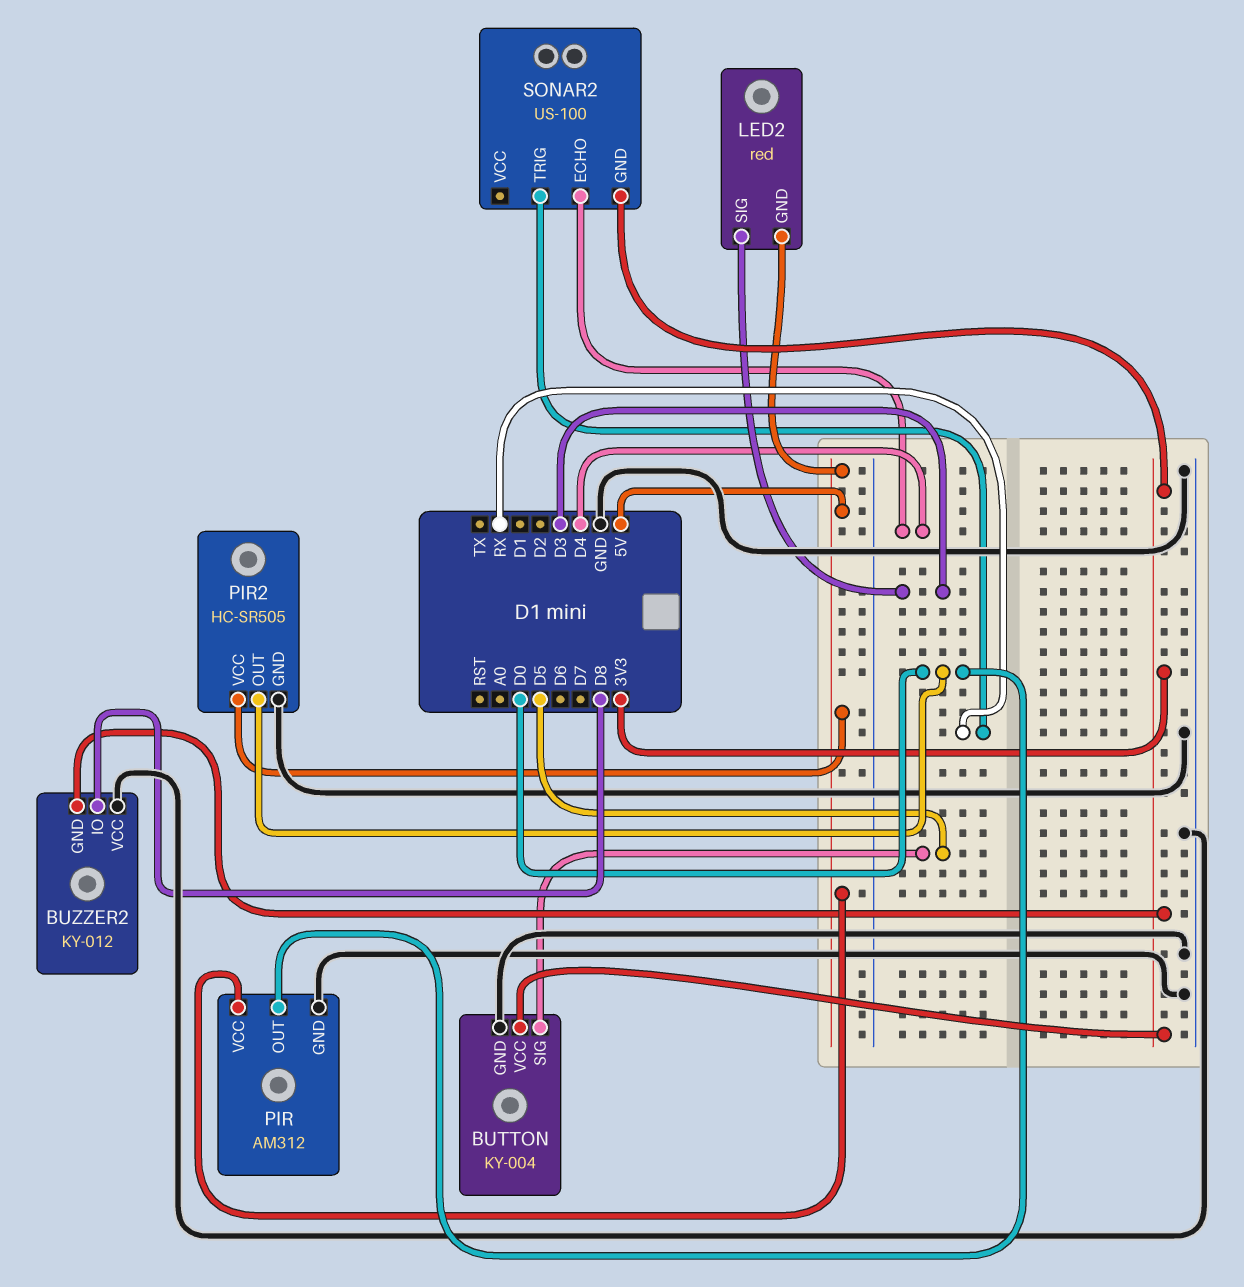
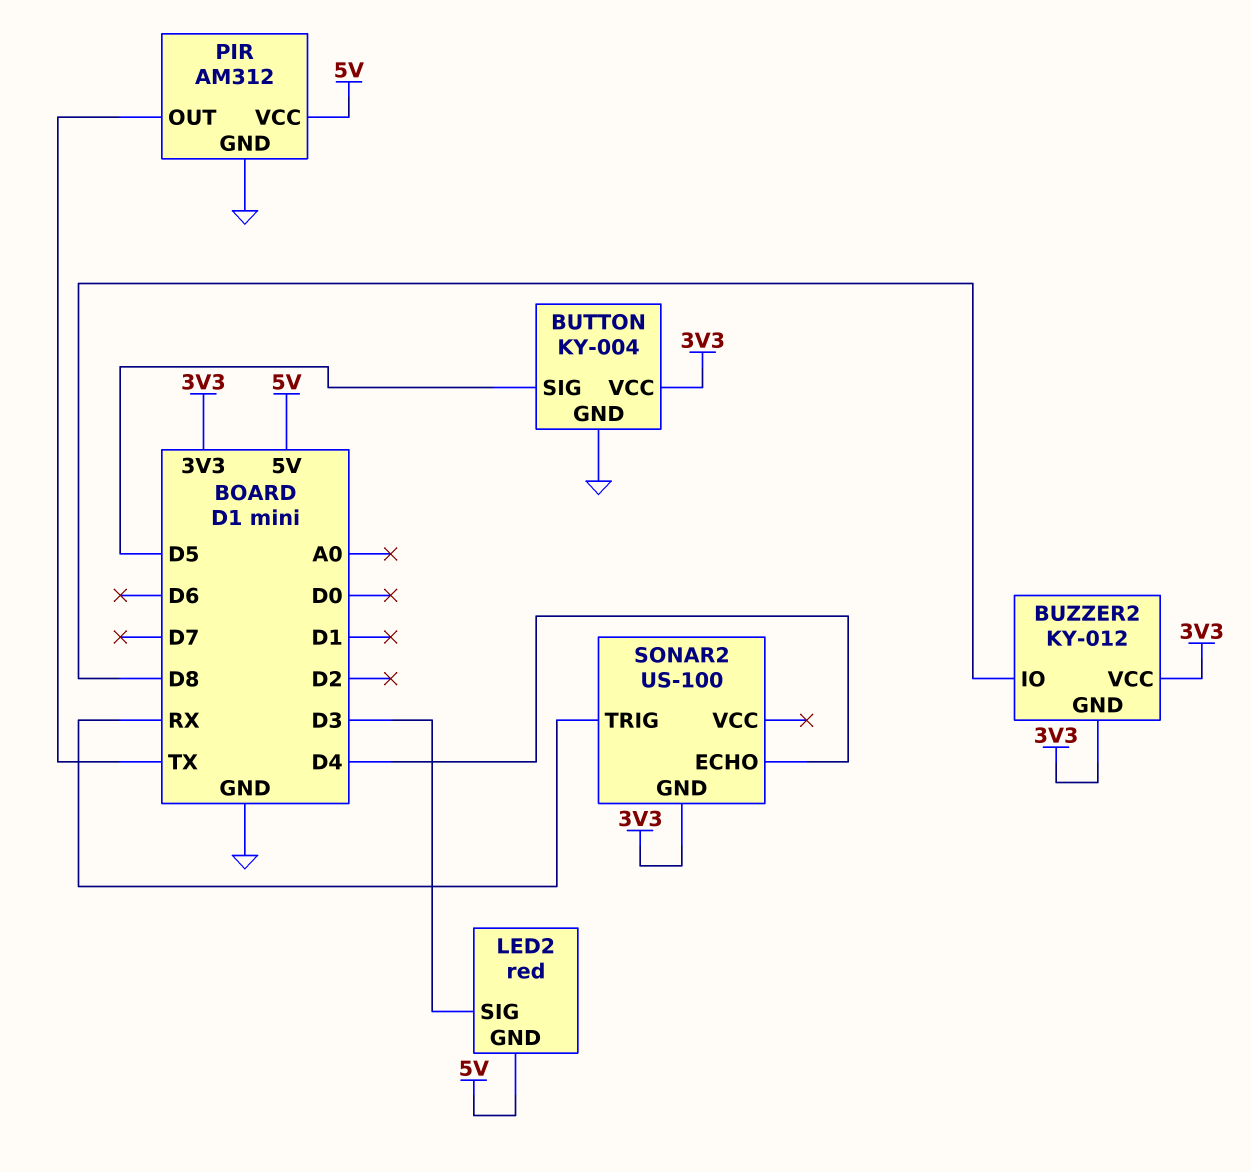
BUZZER2 pin VCC: GND -> 3V3
PIR pin OUT: D0 -> TX
PIR2: HC-SR505 -> none
PIR2 pin GND: GND -> none
PIR2 pin OUT: D0 -> none
PIR2 pin VCC: 5V -> none

